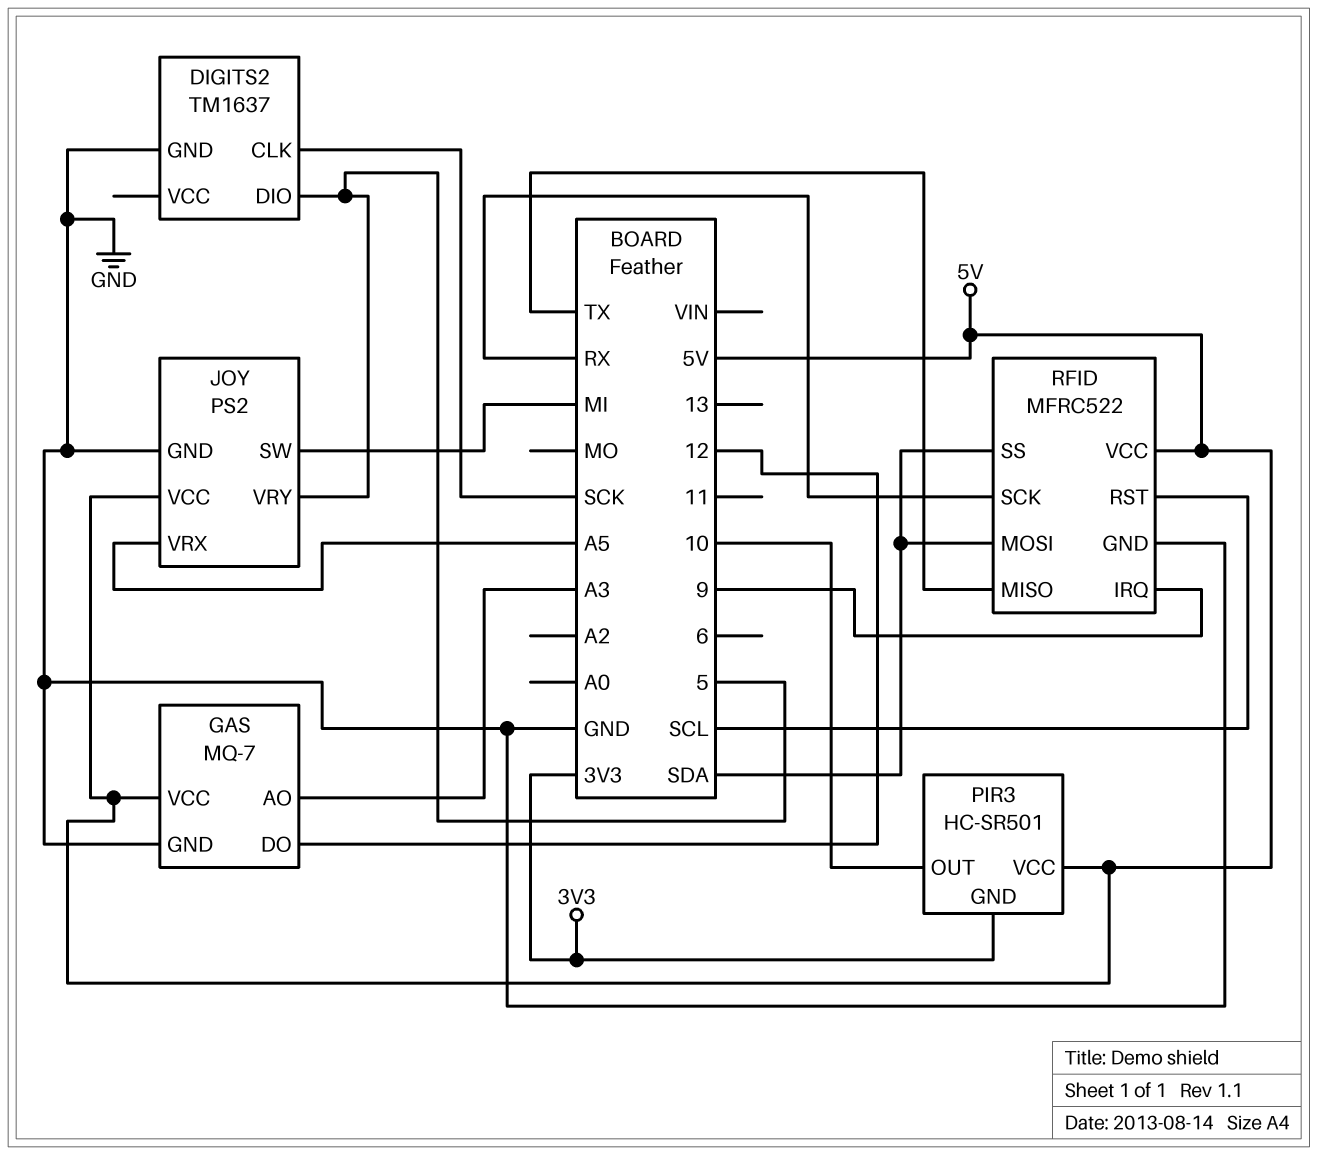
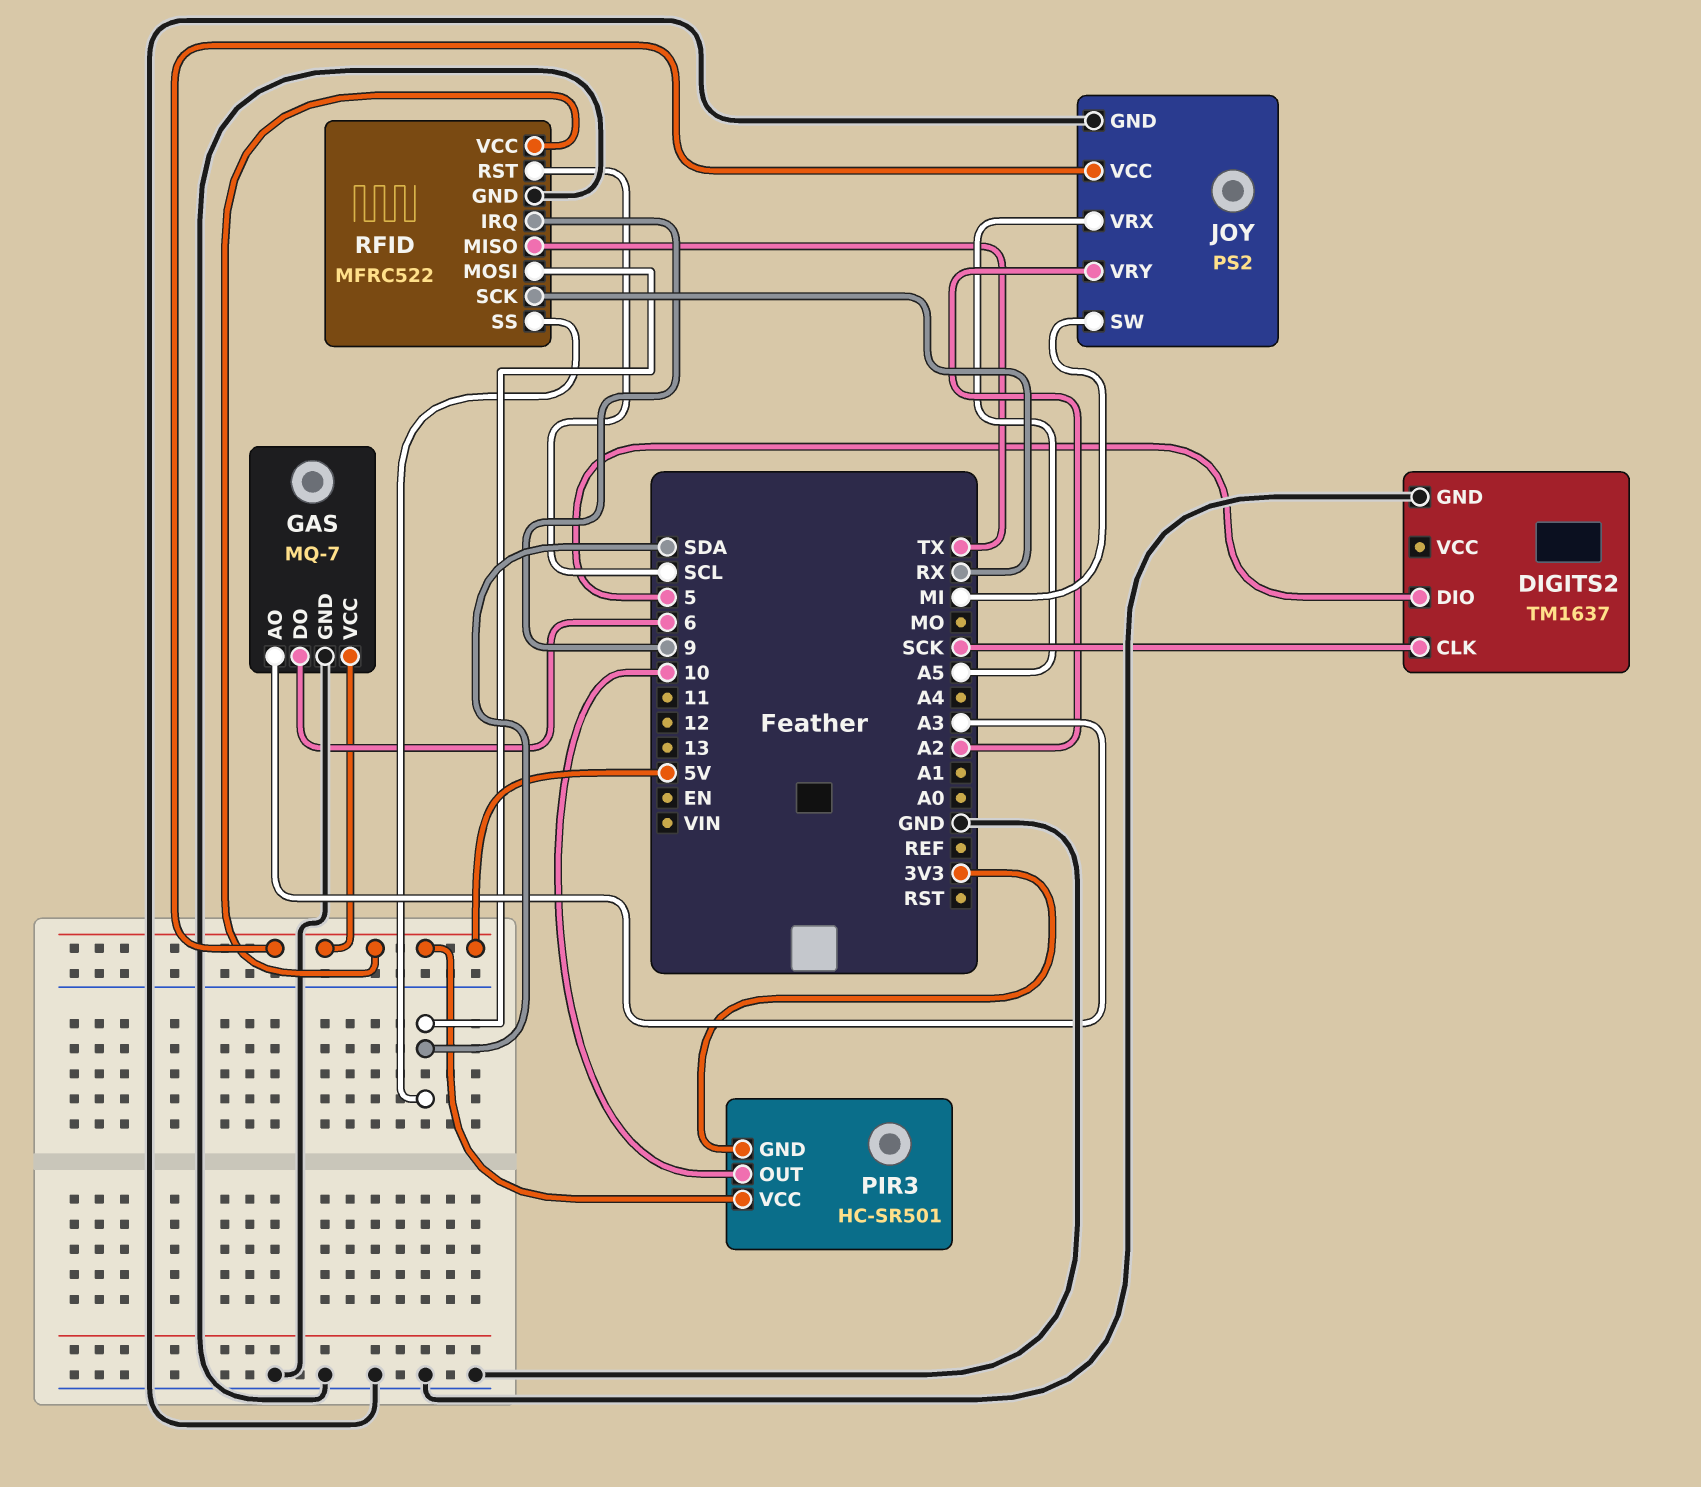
GAS pin DO: 12 -> 6
JOY pin VRY: 5 -> A2

